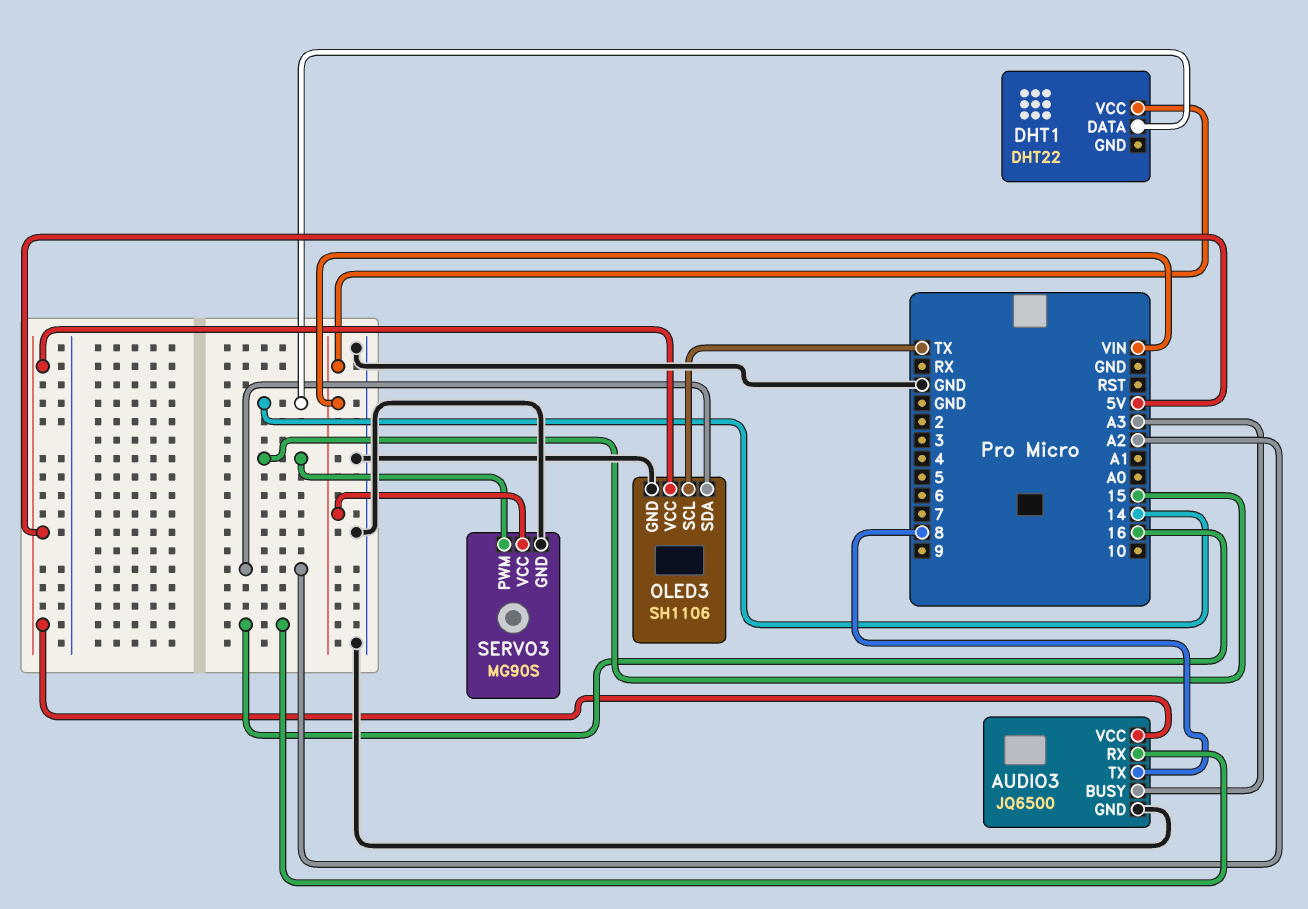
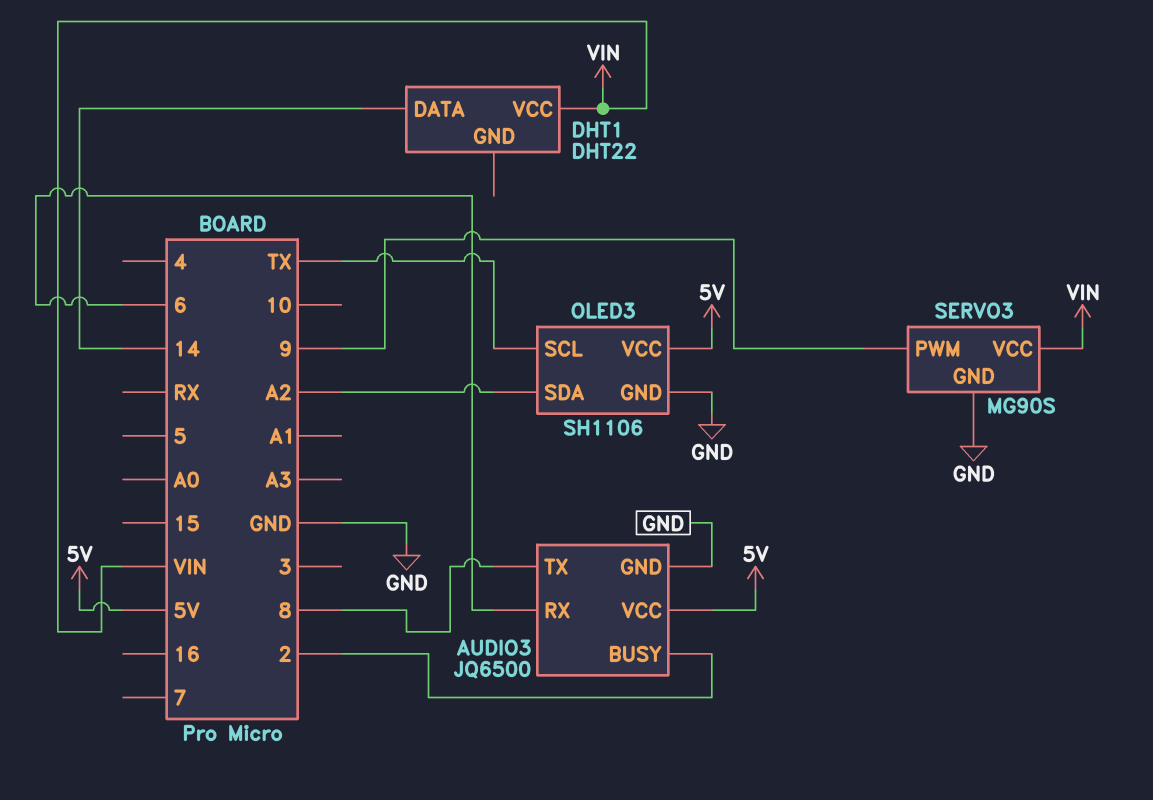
AUDIO3 pin BUSY: A3 -> 2
AUDIO3 pin RX: 16 -> 6
SERVO3 pin PWM: 15 -> 9

